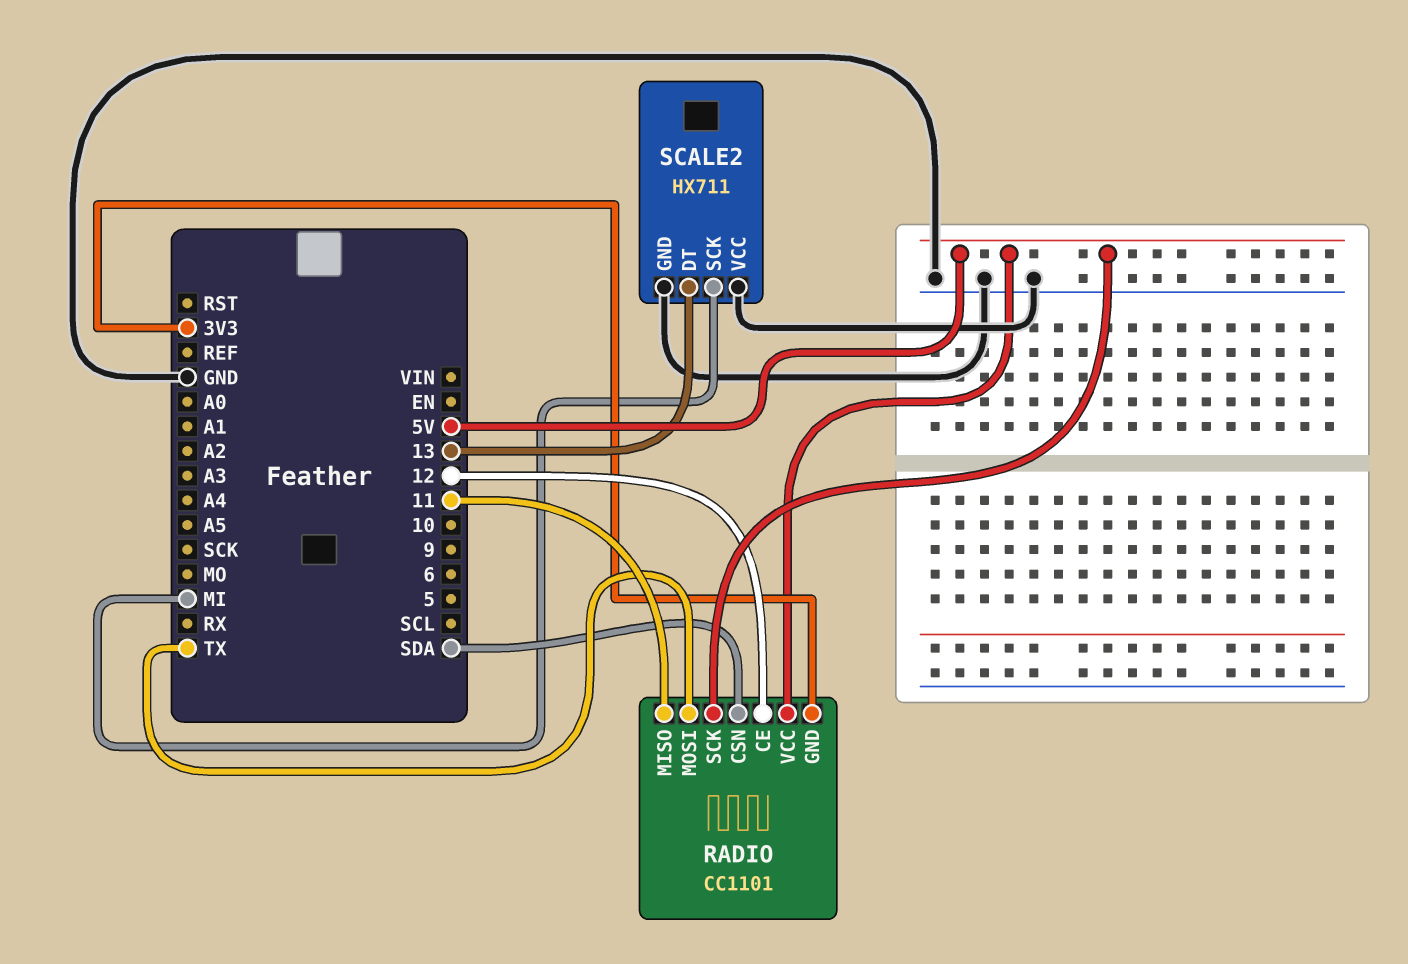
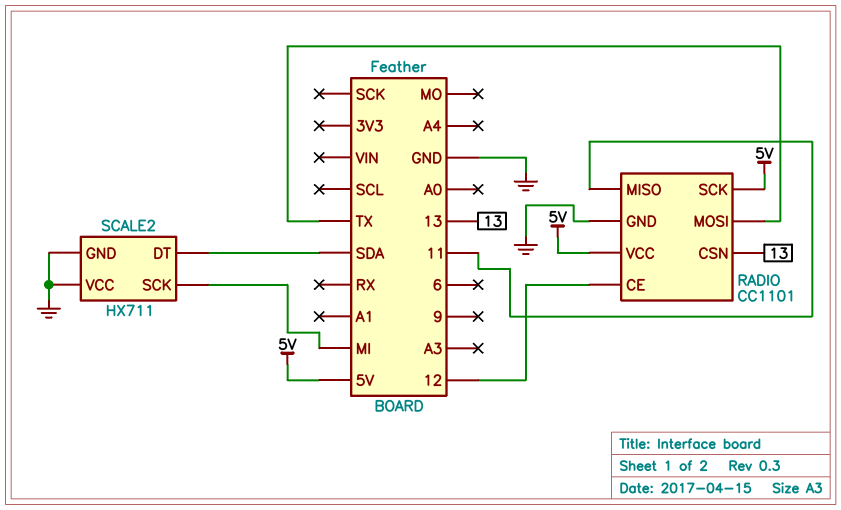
RADIO pin CSN: SDA -> 13
RADIO pin GND: 3V3 -> GND
SCALE2 pin DT: 13 -> SDA

